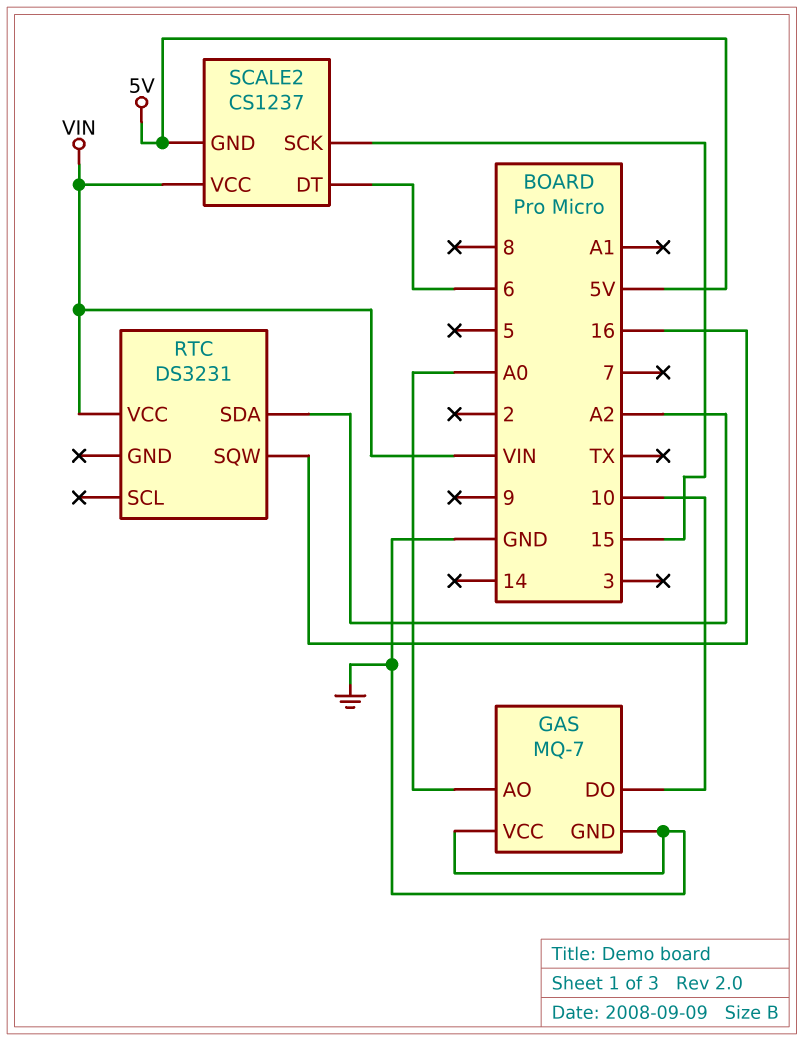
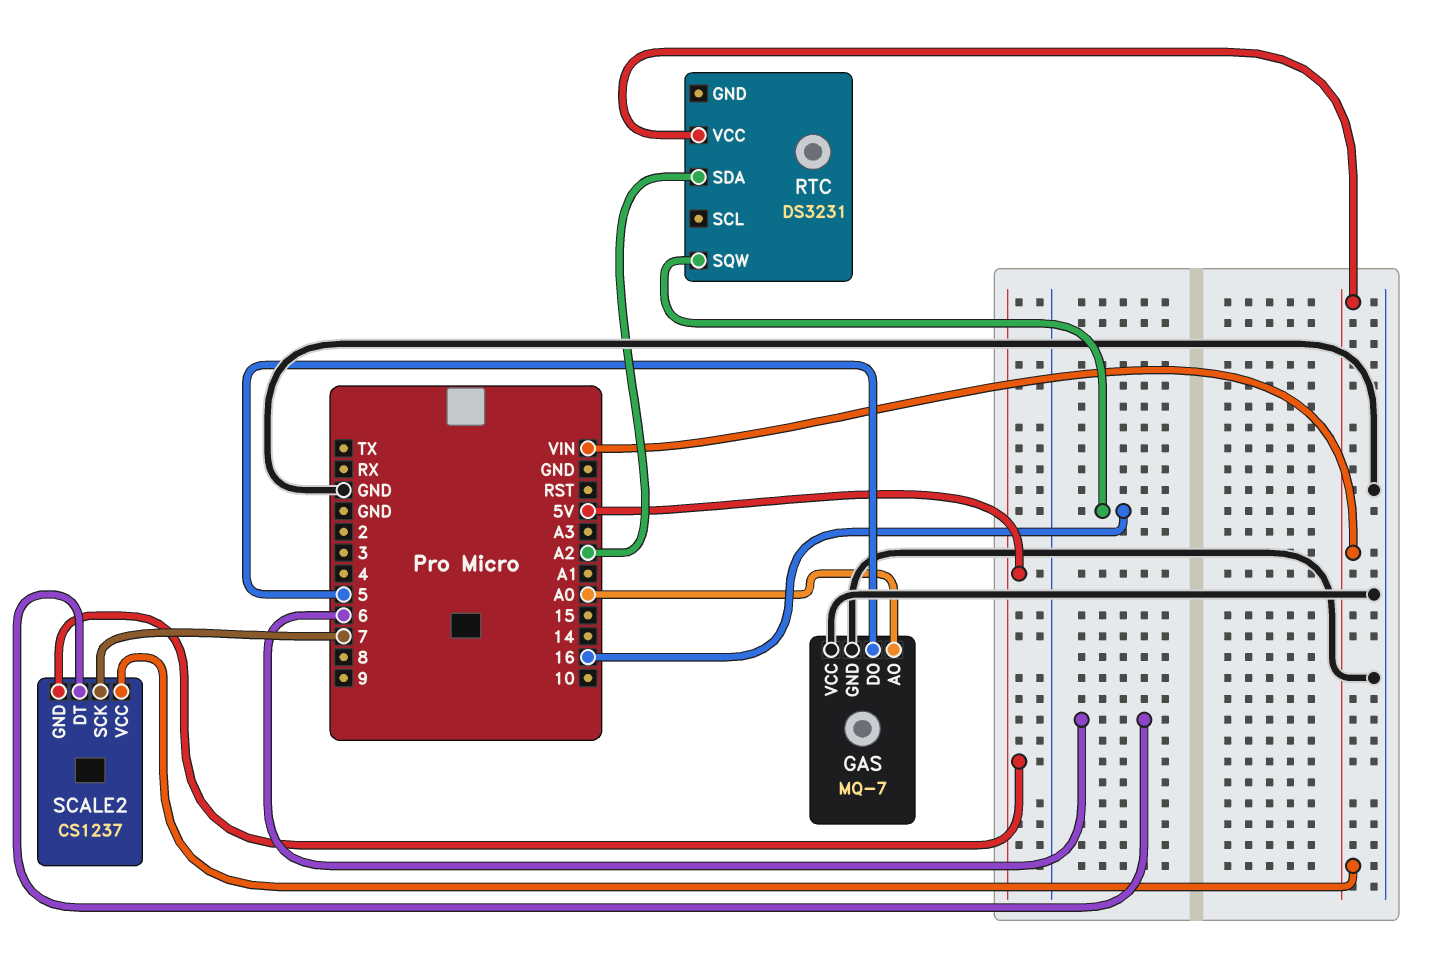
GAS pin DO: 10 -> 5
SCALE2 pin SCK: 15 -> 7

